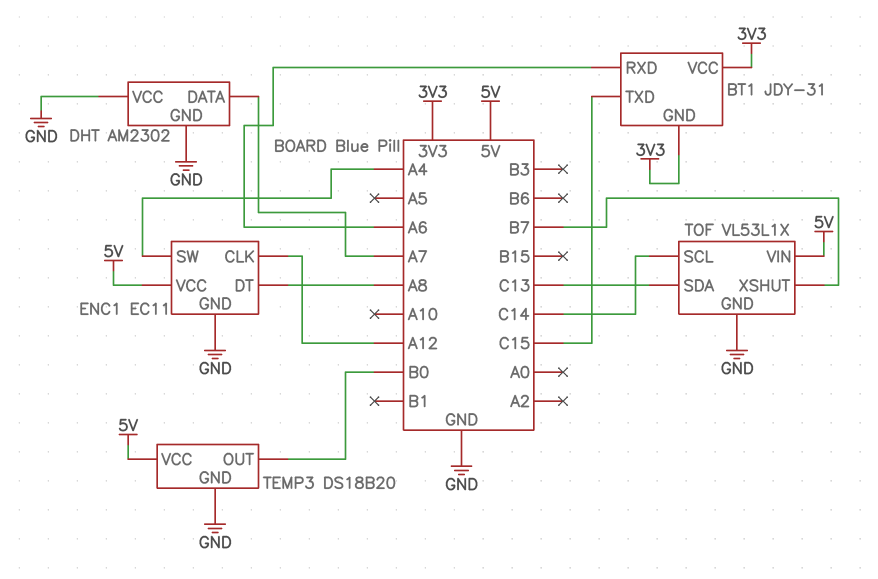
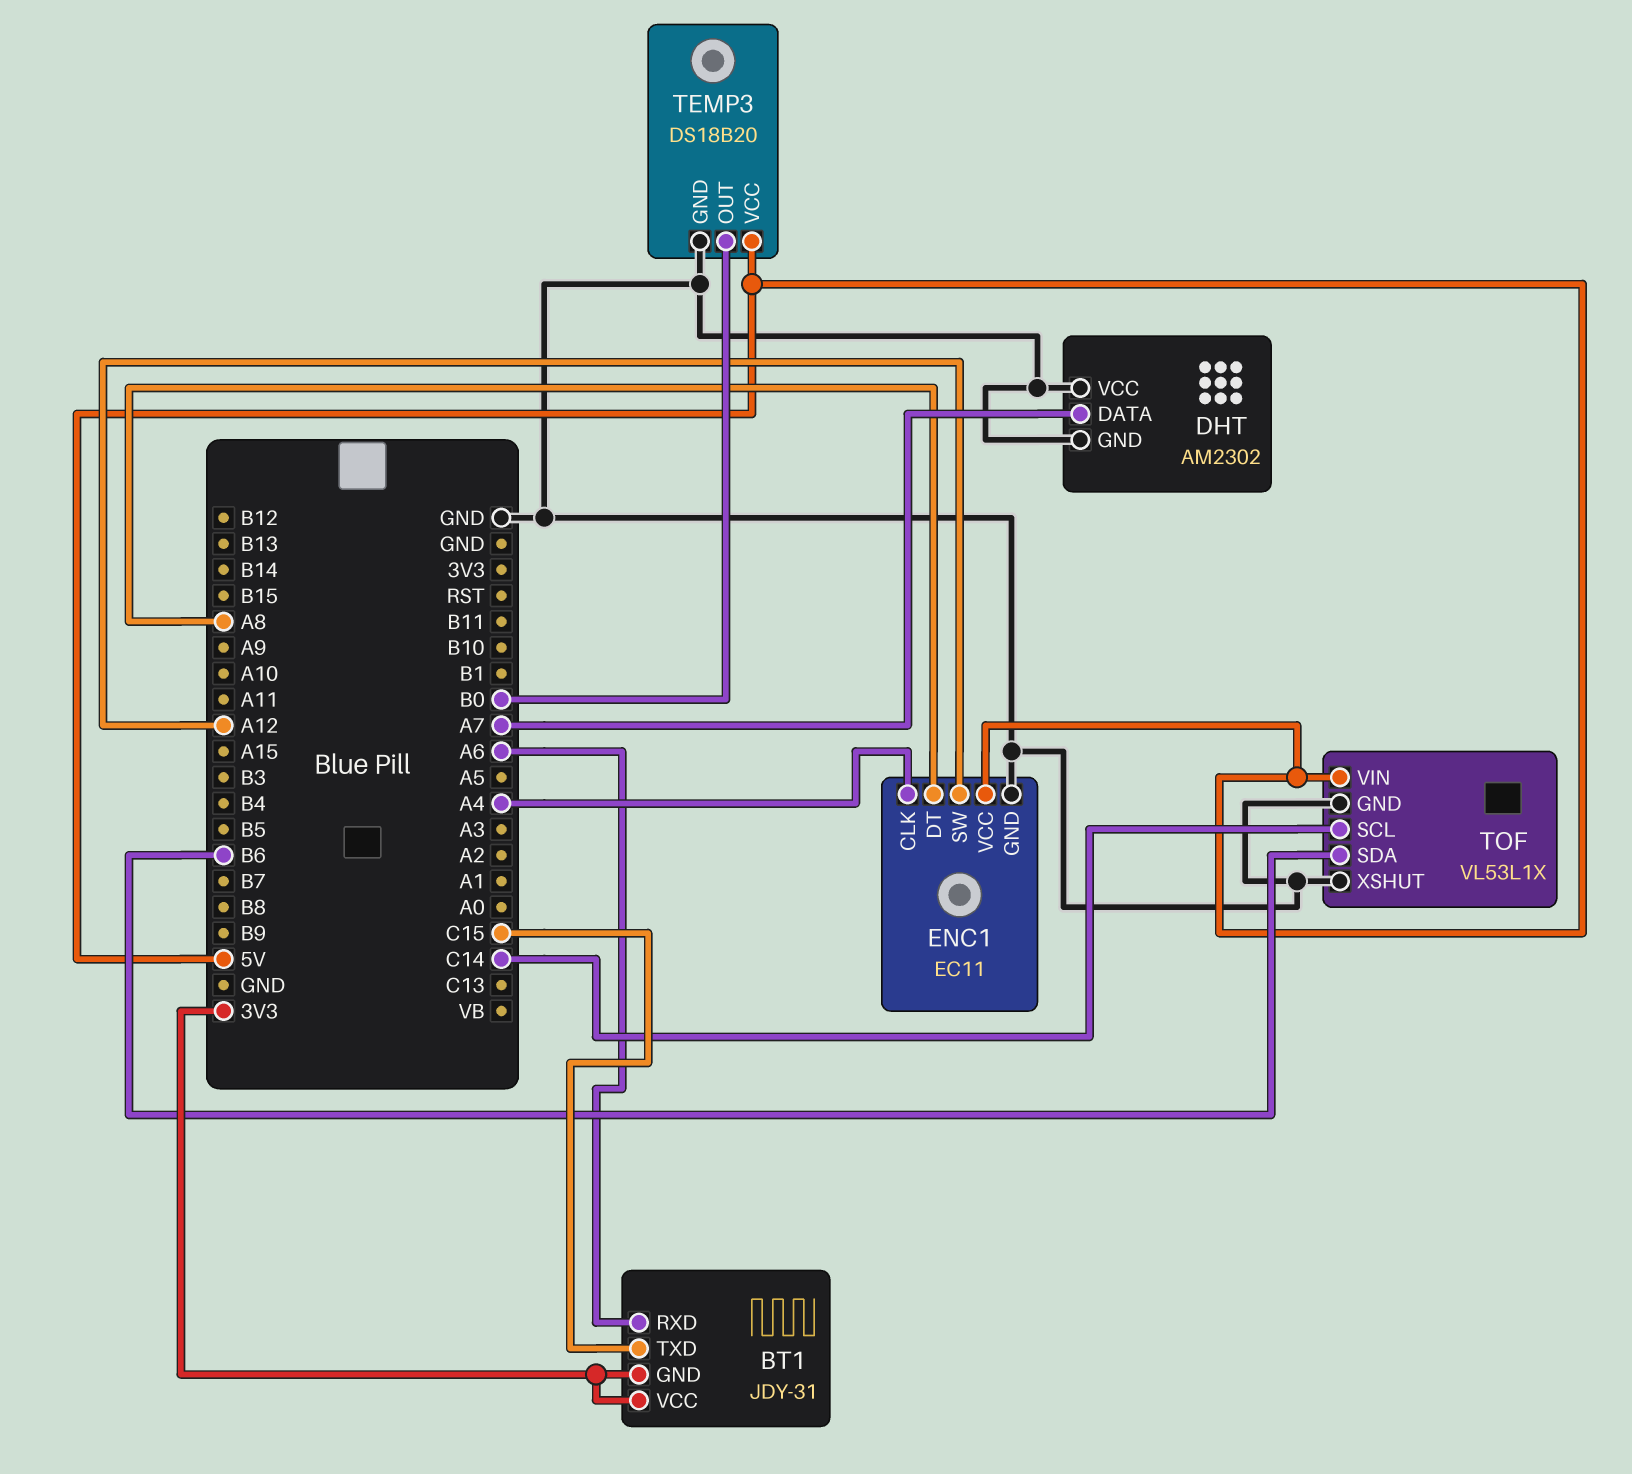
ENC1 pin CLK: A12 -> A4
ENC1 pin SW: A4 -> A12
TOF pin SDA: C13 -> B6
TOF pin XSHUT: B7 -> GND

